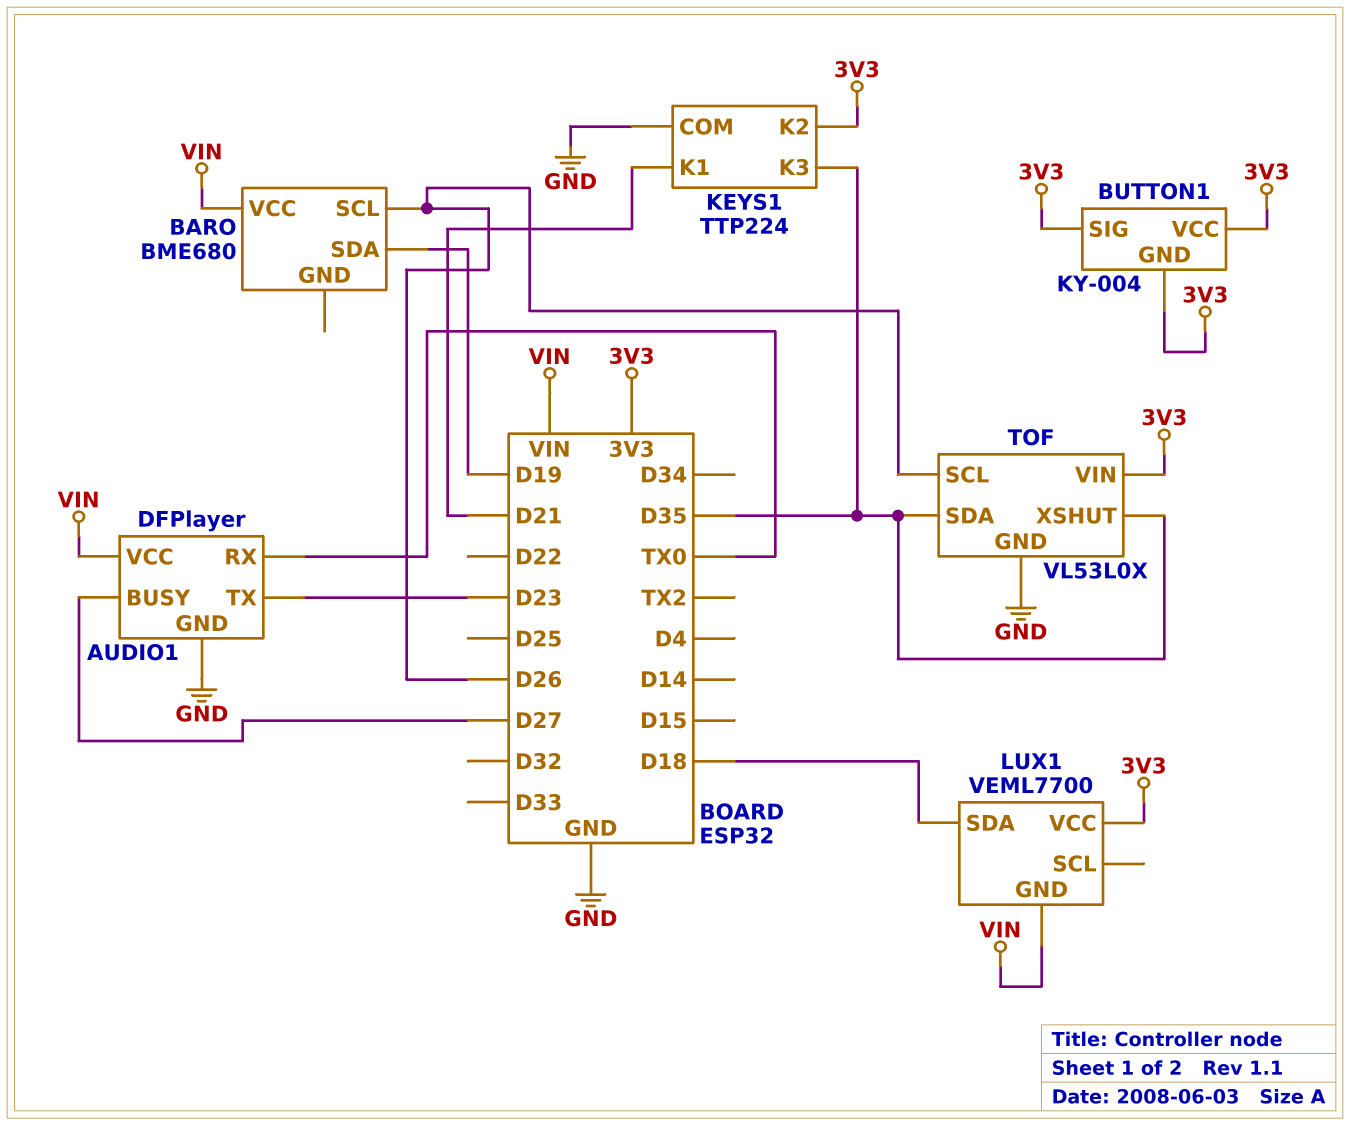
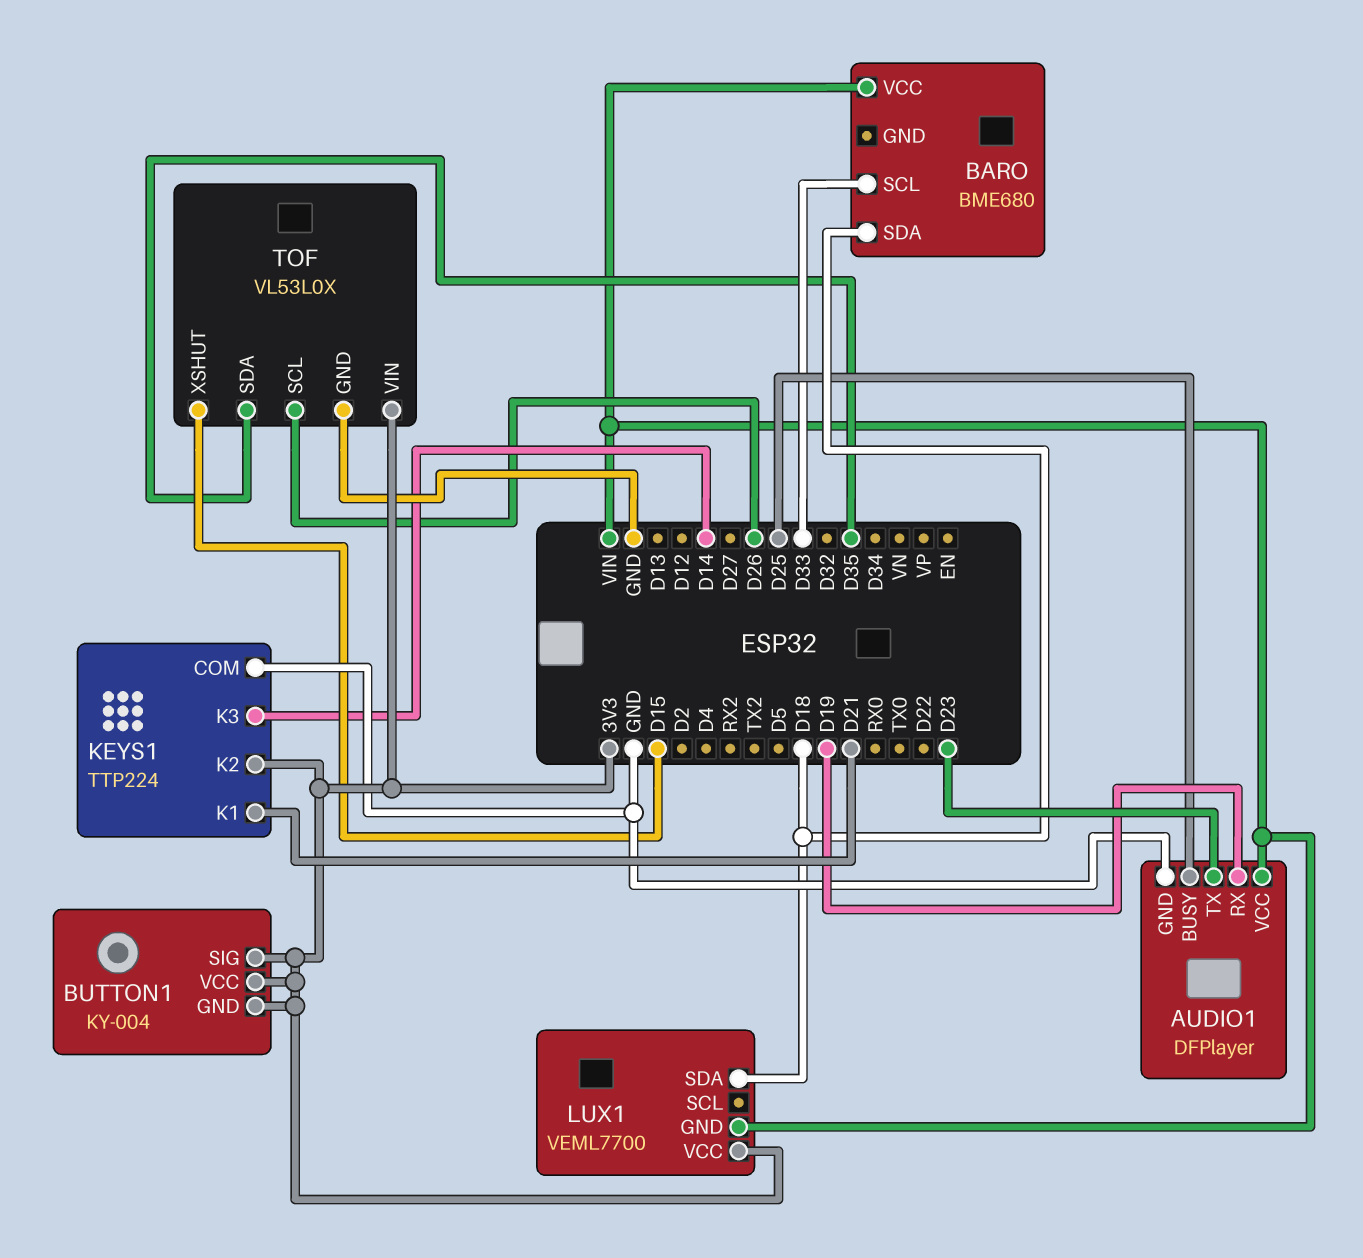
AUDIO1 pin BUSY: D27 -> D25
AUDIO1 pin RX: TX0 -> D19
BARO pin SCL: D26 -> D33
BARO pin SDA: D19 -> D18
KEYS1 pin K3: D35 -> D14
TOF pin XSHUT: D35 -> D15

